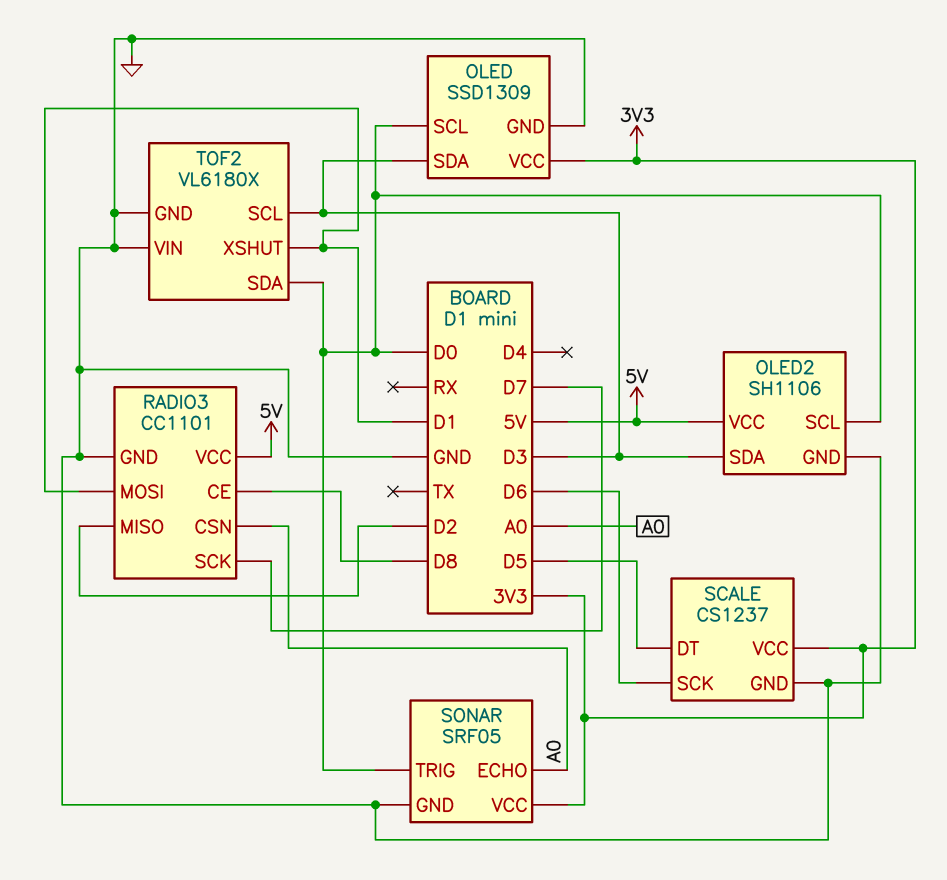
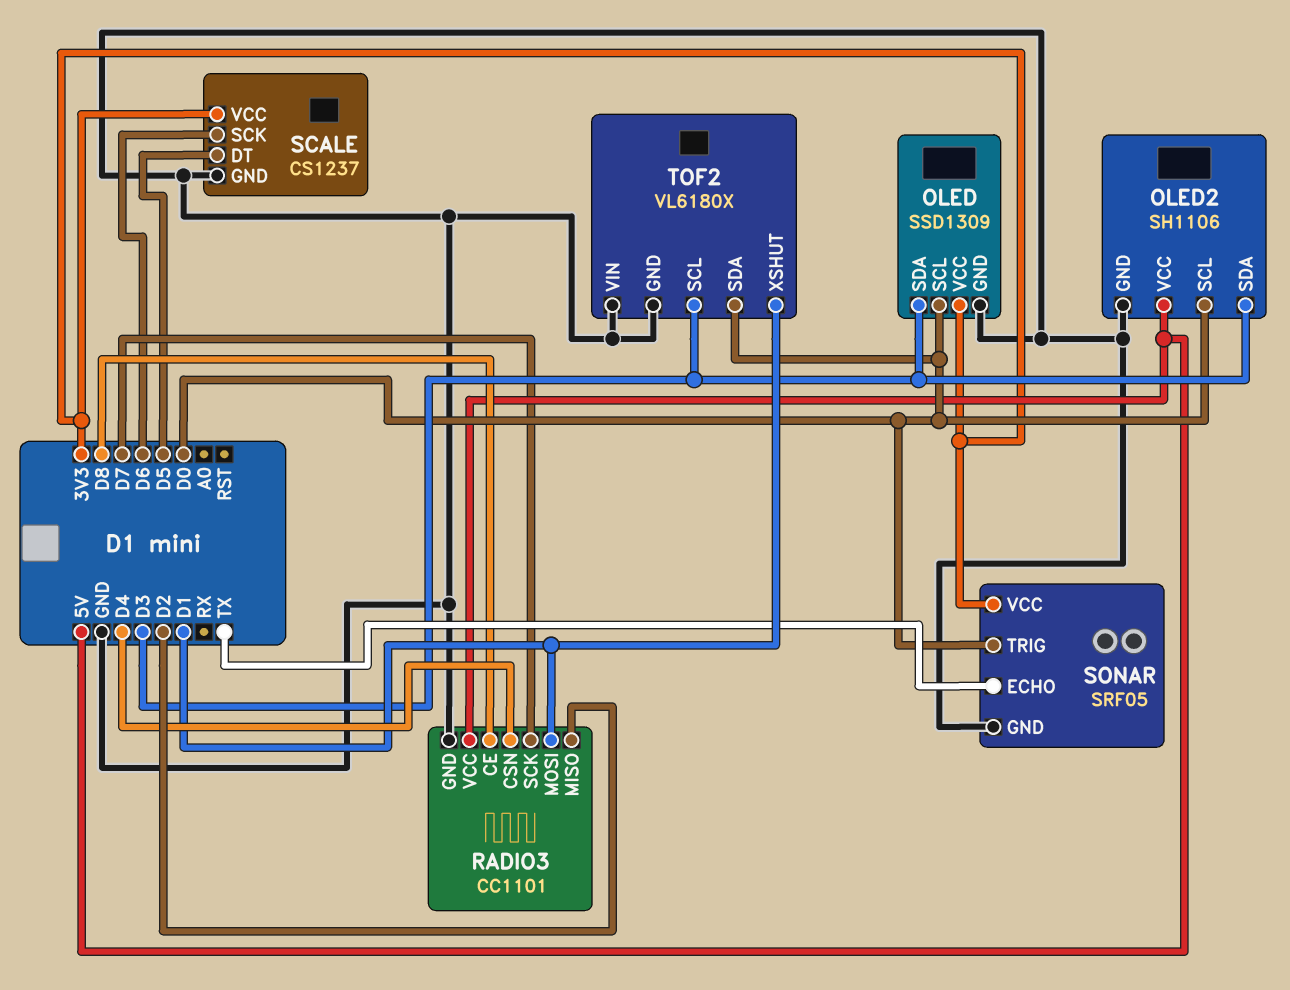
RADIO3 pin CSN: A0 -> D4
SONAR pin ECHO: A0 -> TX

